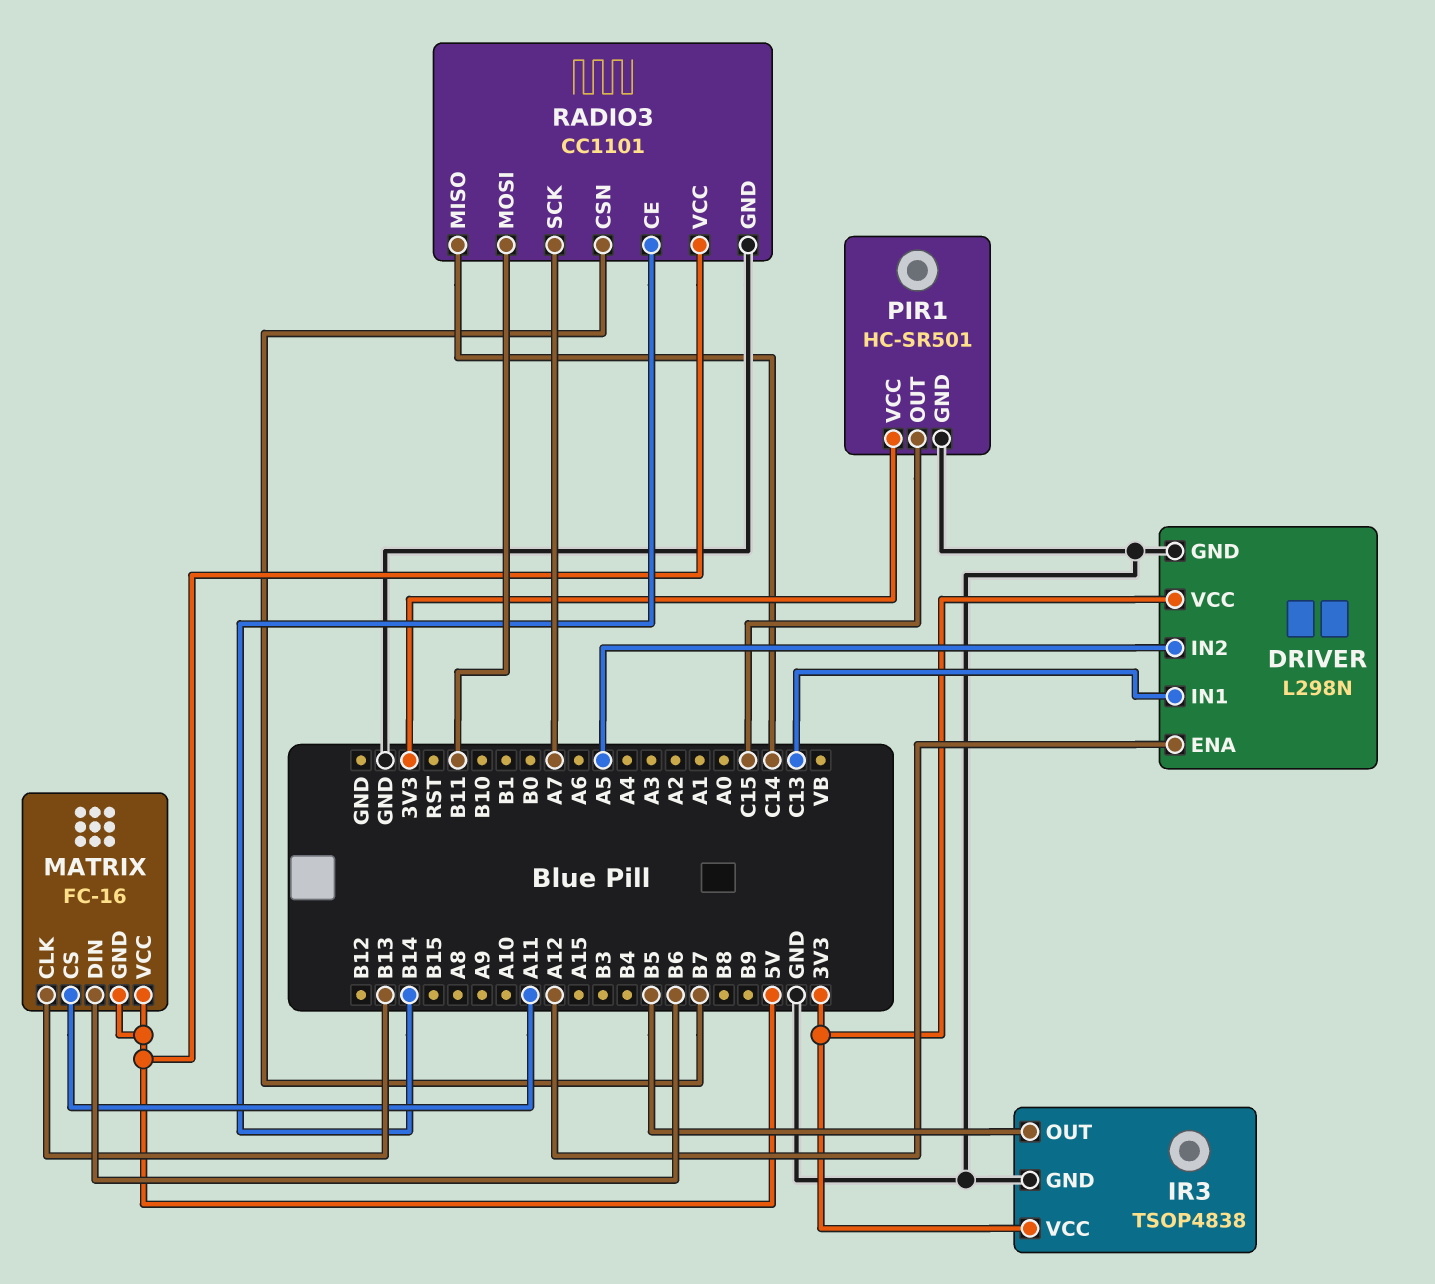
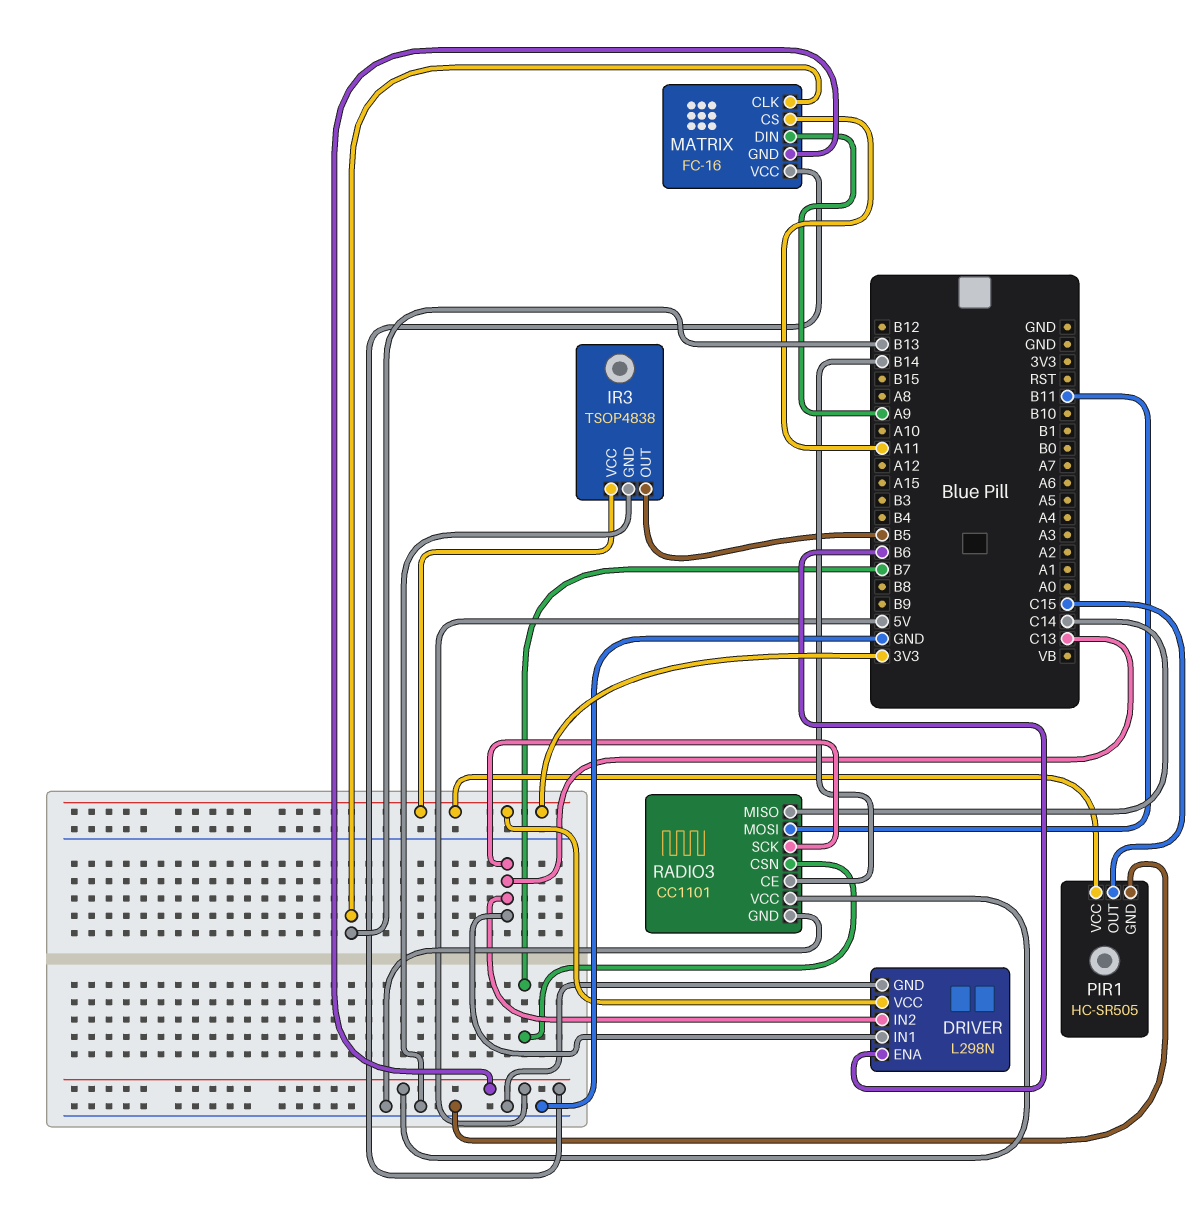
DRIVER pin ENA: A12 -> B6
DRIVER pin IN2: A5 -> C13
MATRIX pin DIN: B6 -> A9
PIR1: HC-SR501 -> HC-SR505
RADIO3 pin SCK: A7 -> C13

